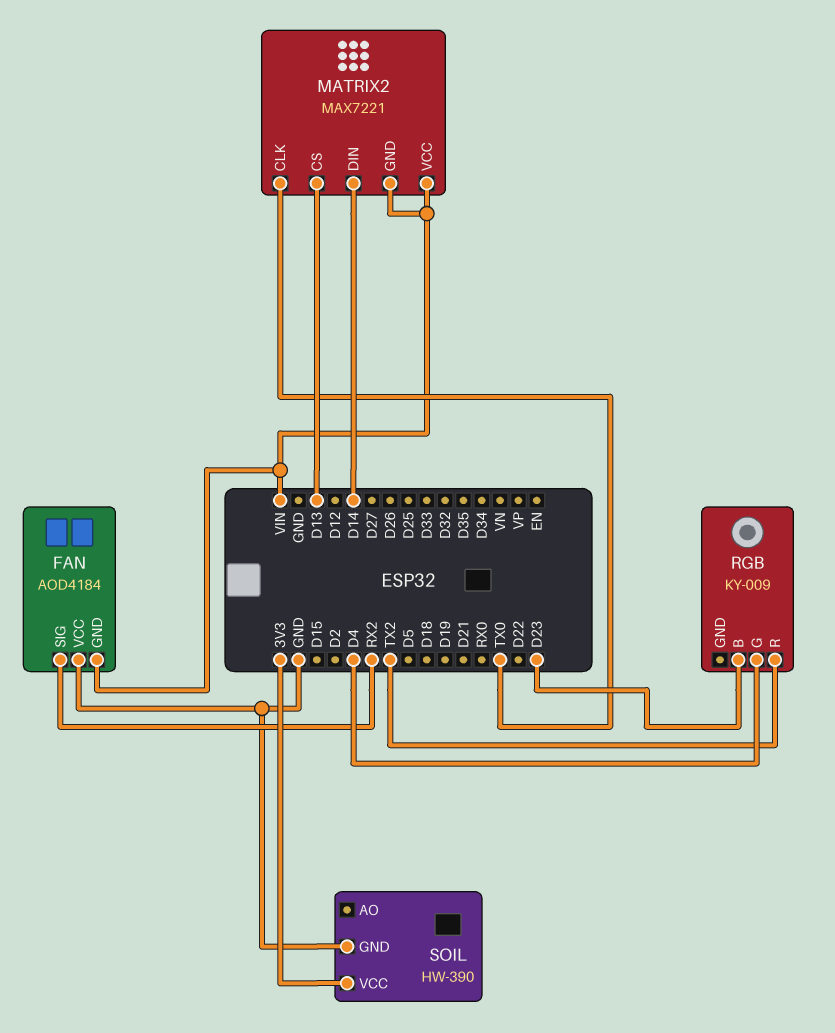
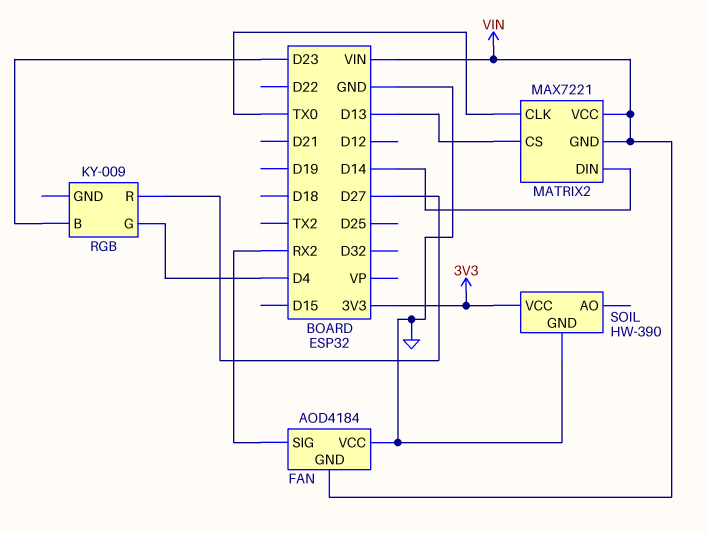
RGB pin R: TX2 -> D27

